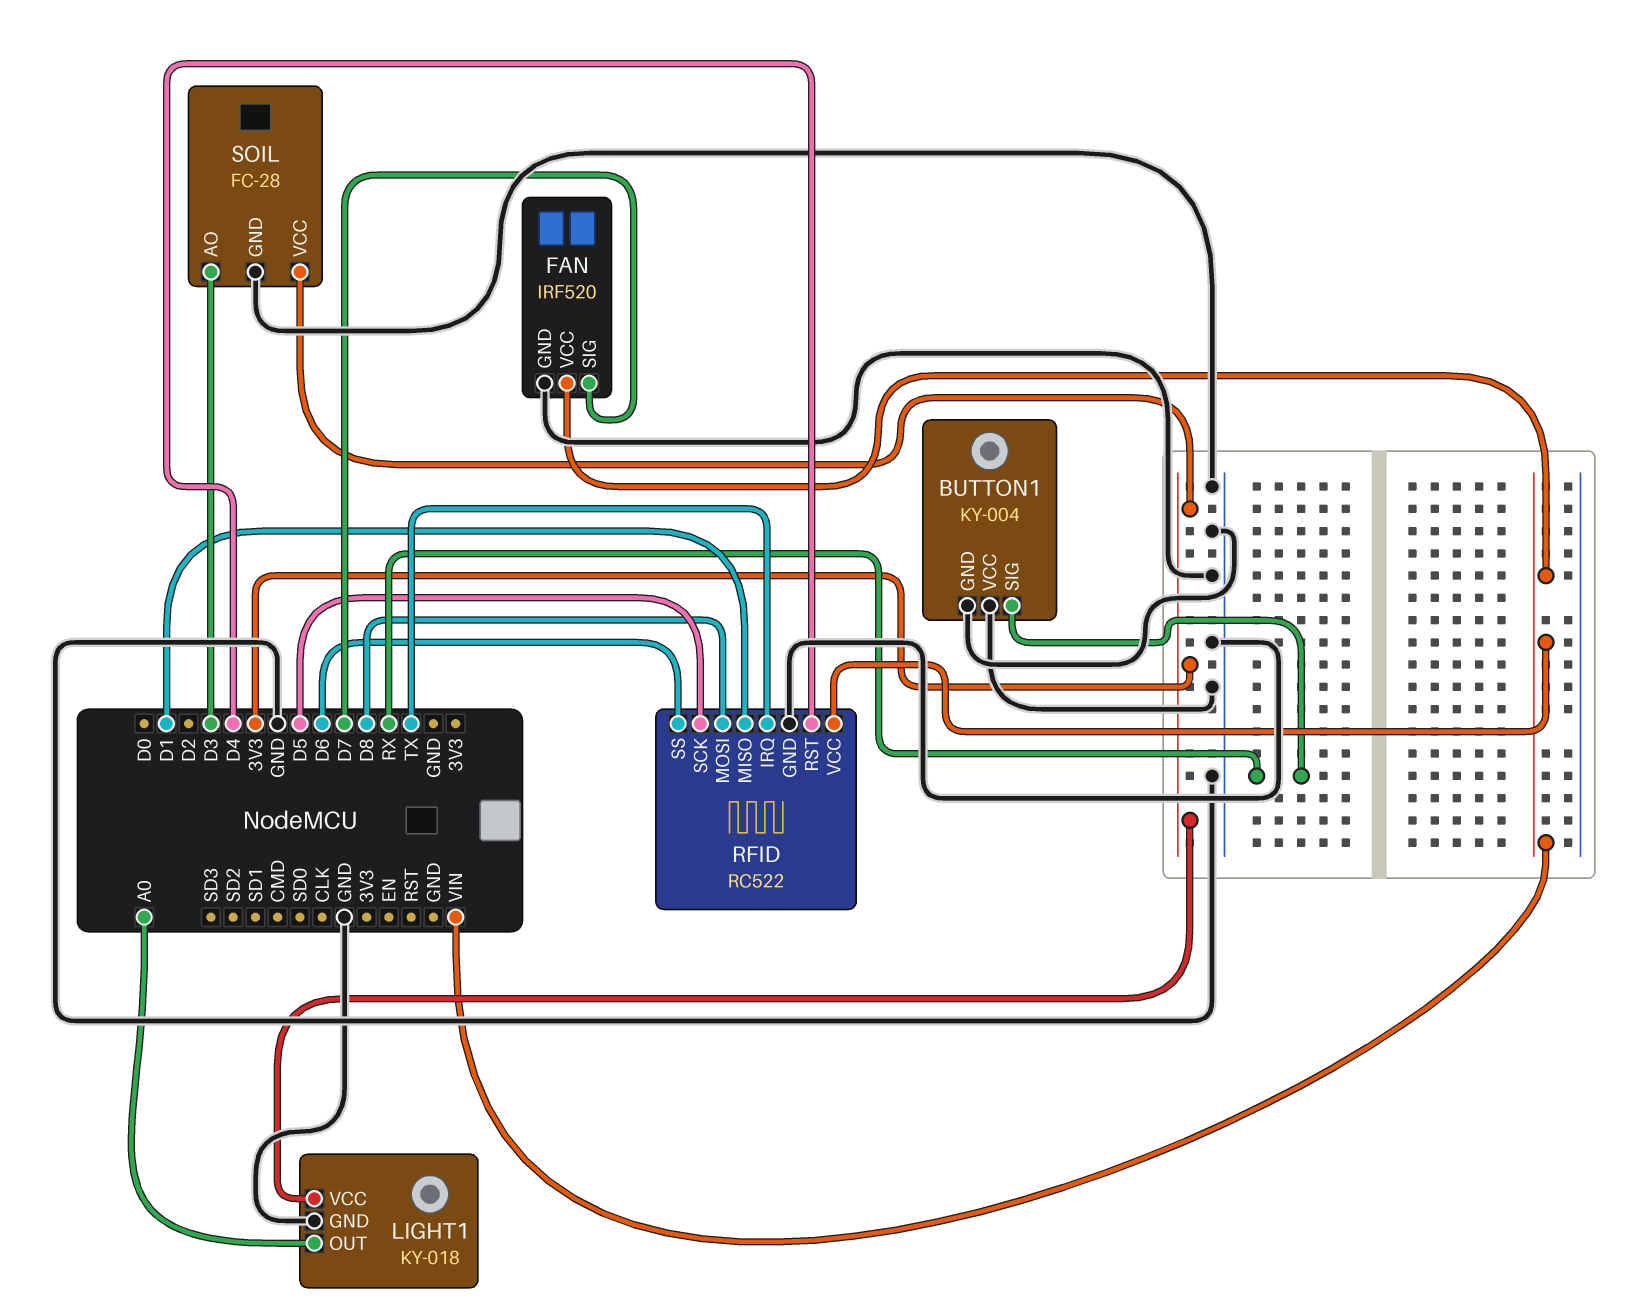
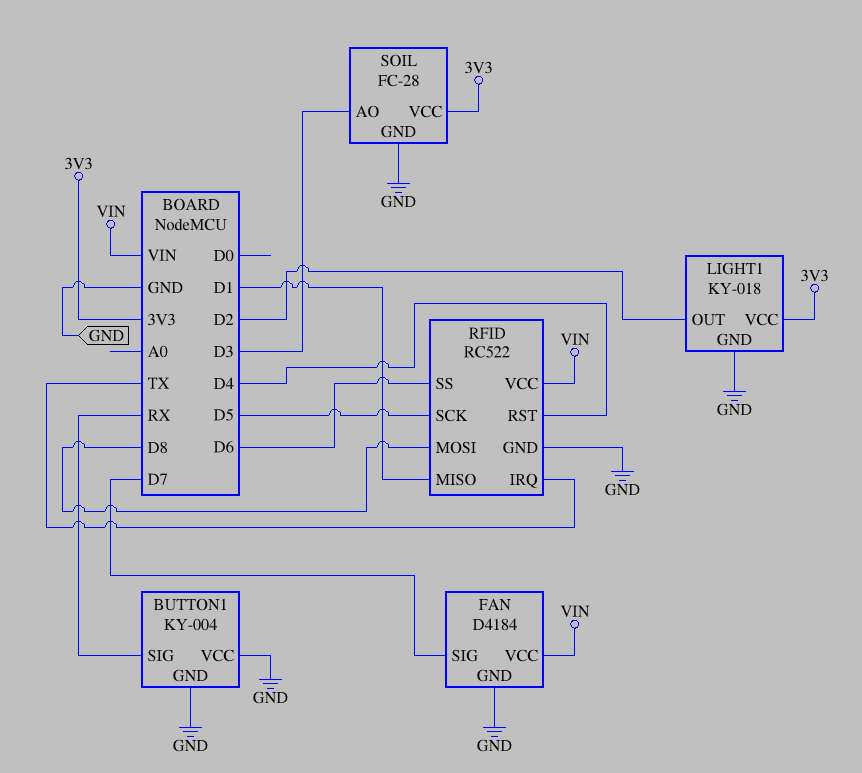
FAN: IRF520 -> D4184
LIGHT1 pin OUT: A0 -> D2

